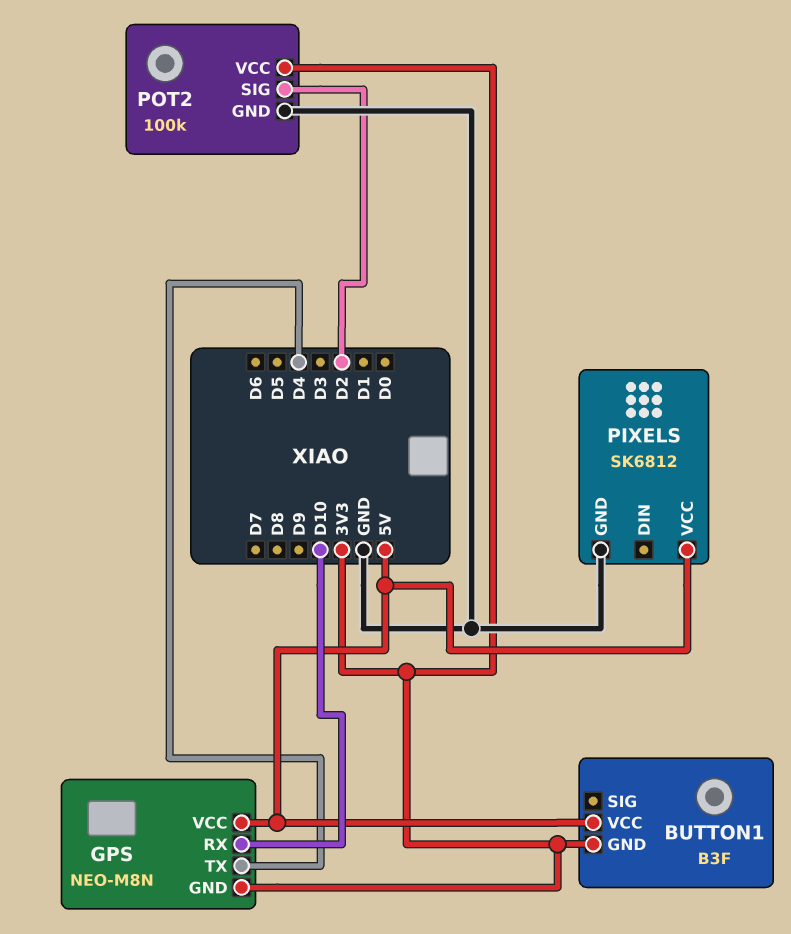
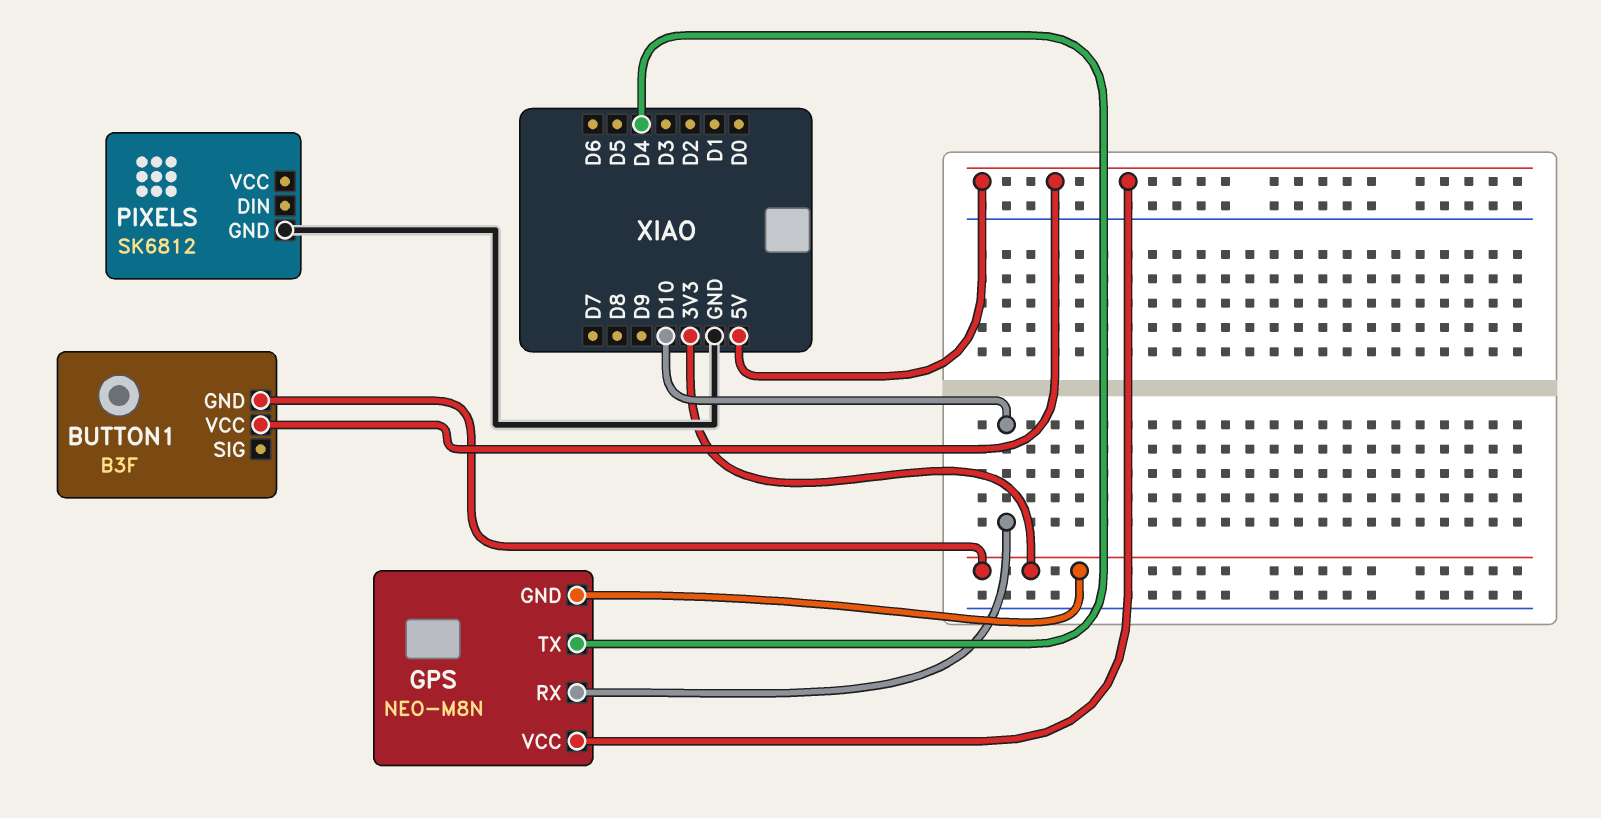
PIXELS pin VCC: 5V -> none
POT2: 100k -> none
POT2 pin GND: GND -> none
POT2 pin SIG: D2 -> none
POT2 pin VCC: 3V3 -> none

